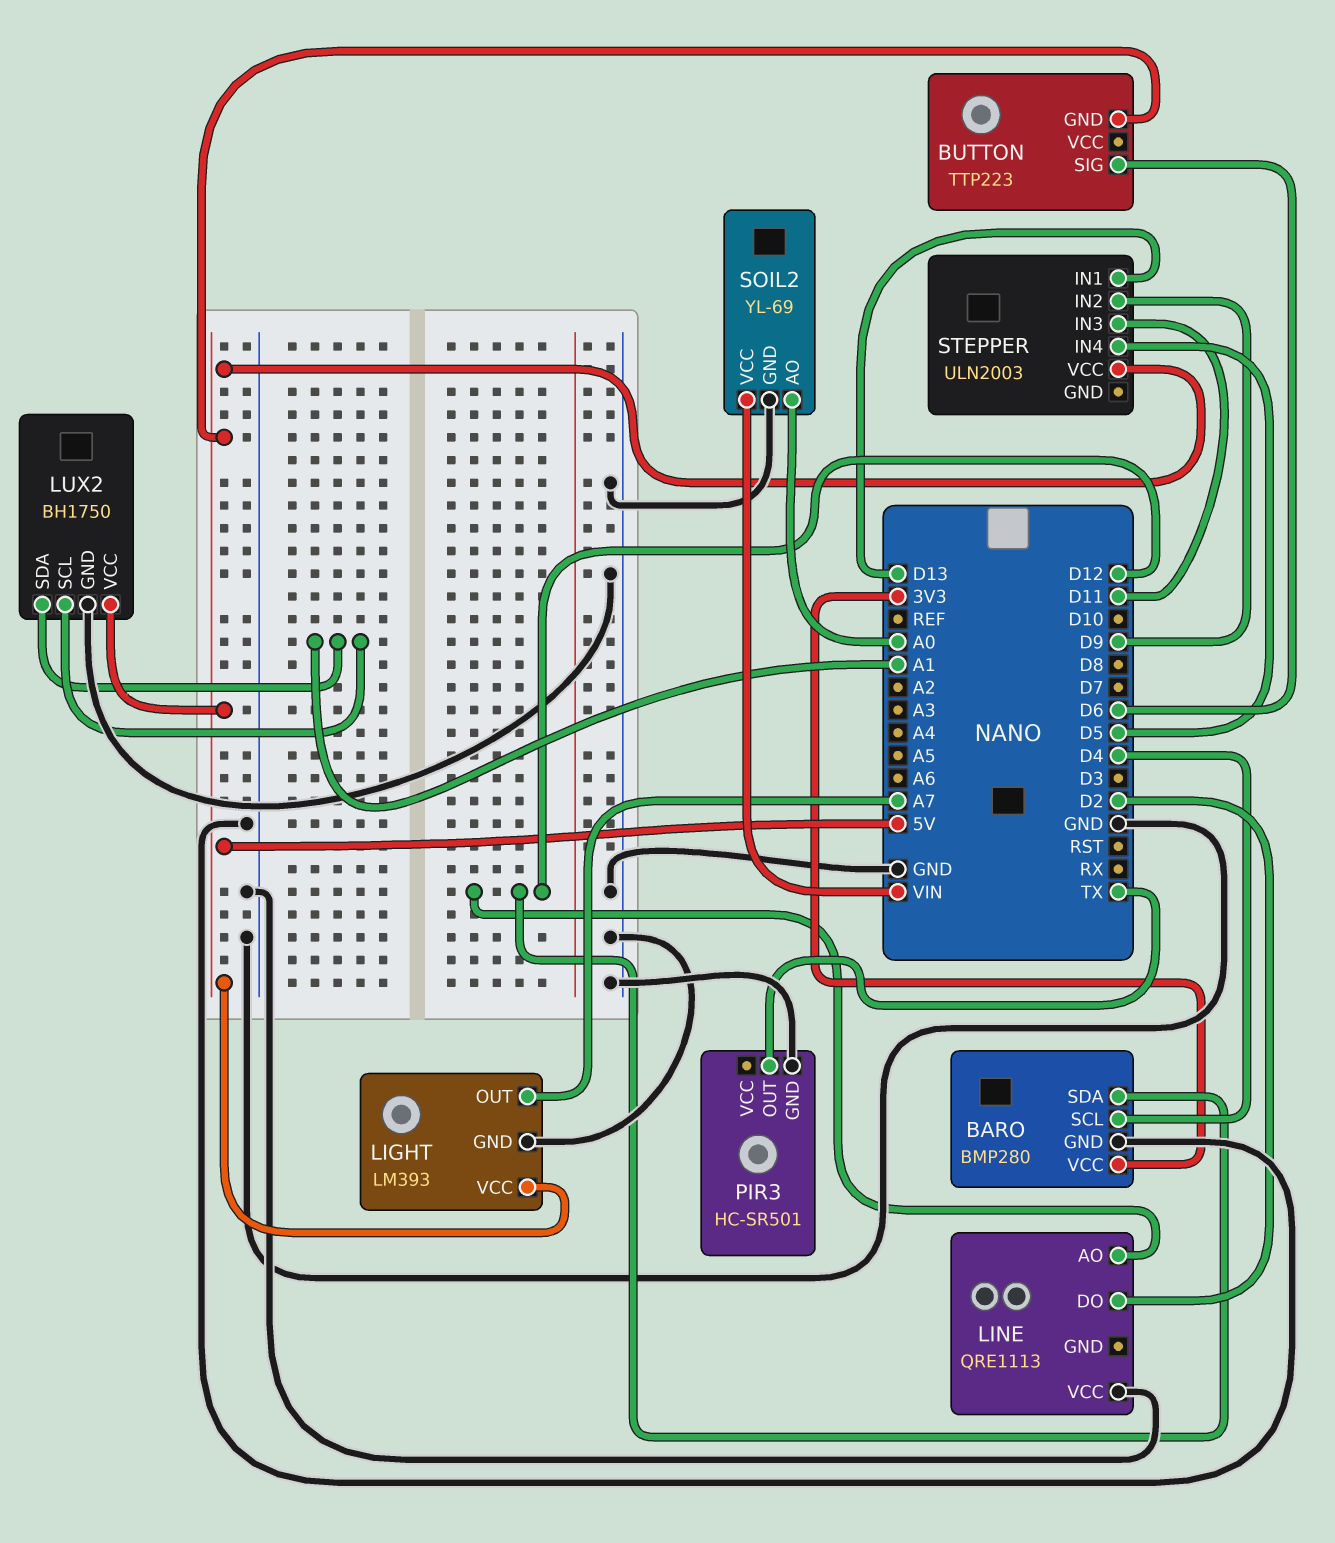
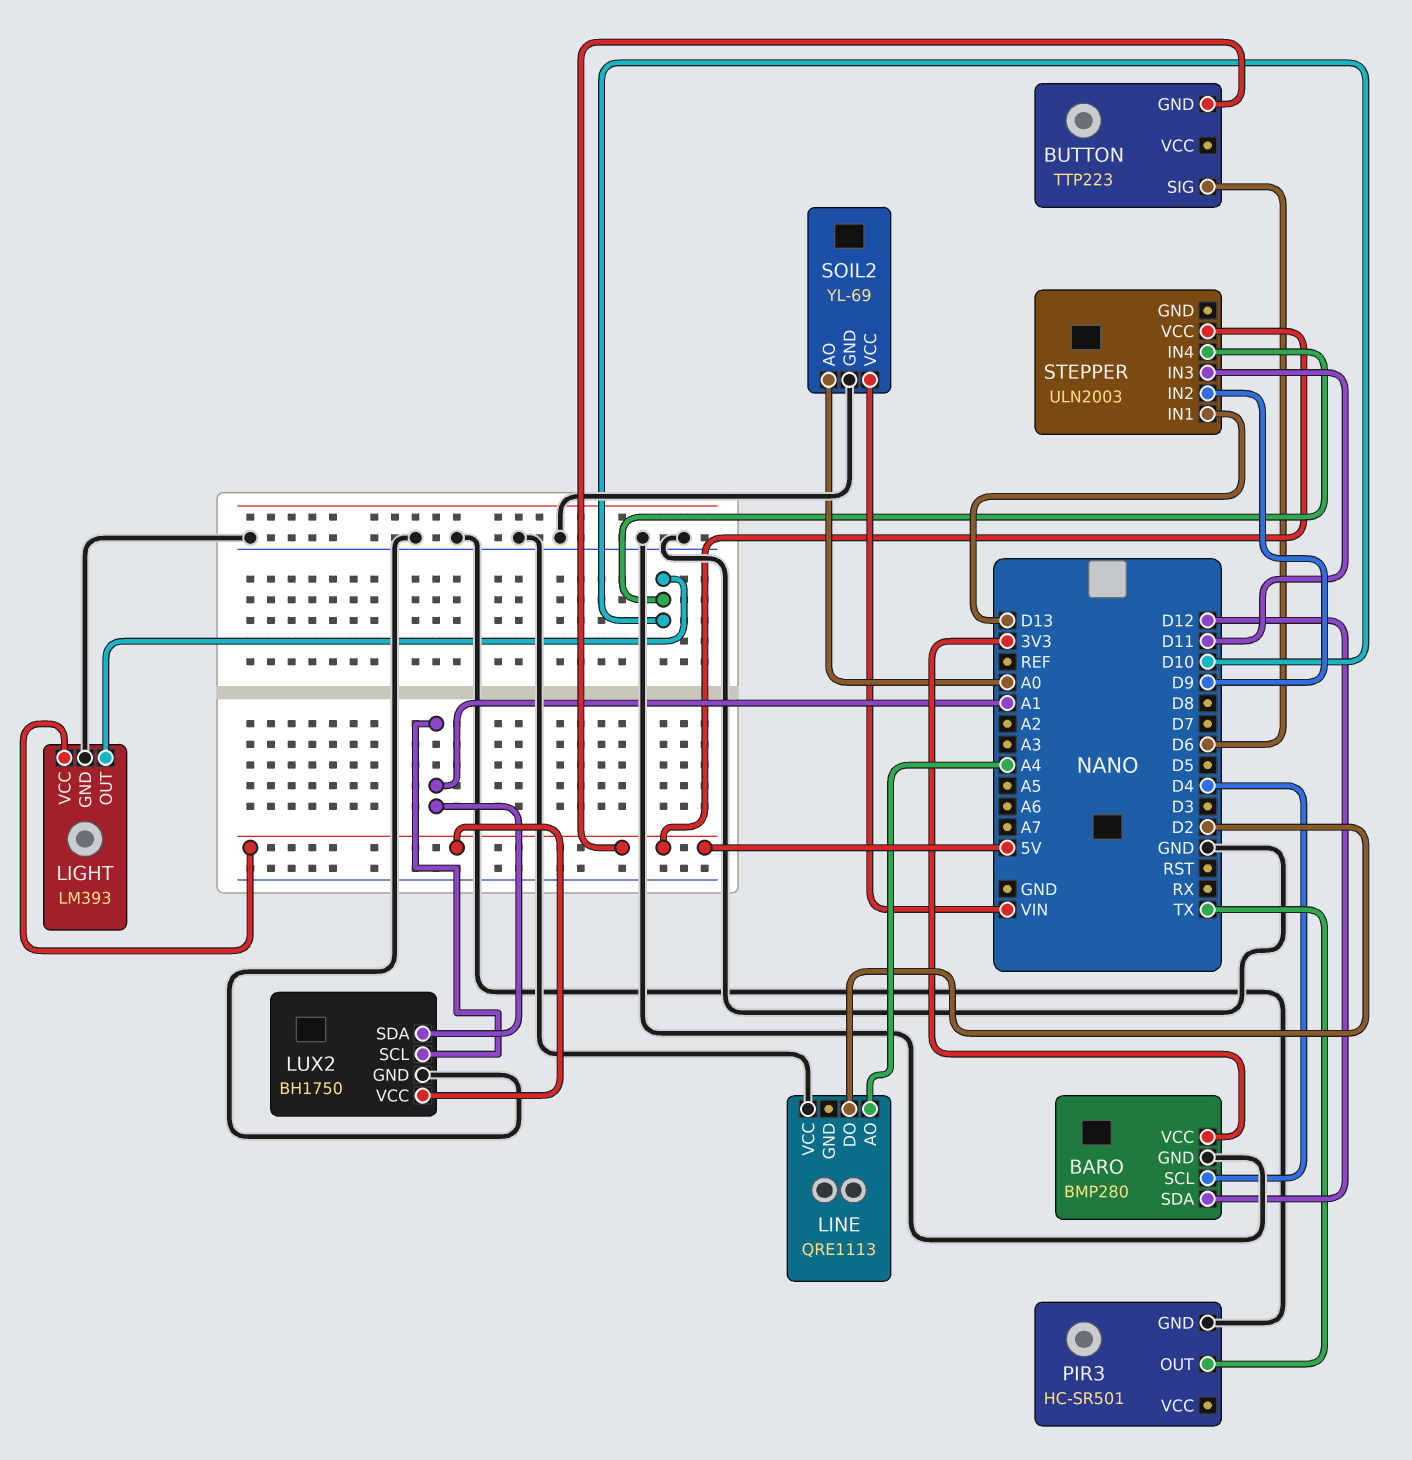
LIGHT pin OUT: A7 -> D10
LINE pin AO: D12 -> A4
STEPPER pin IN4: D5 -> D10

